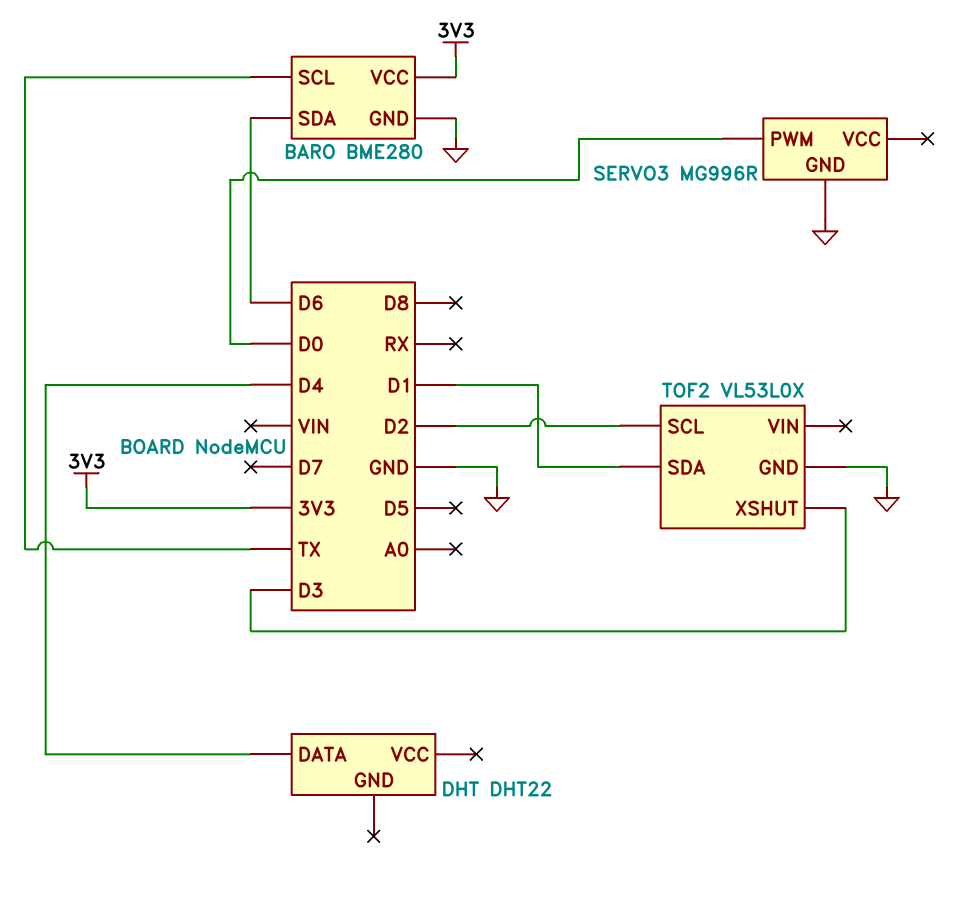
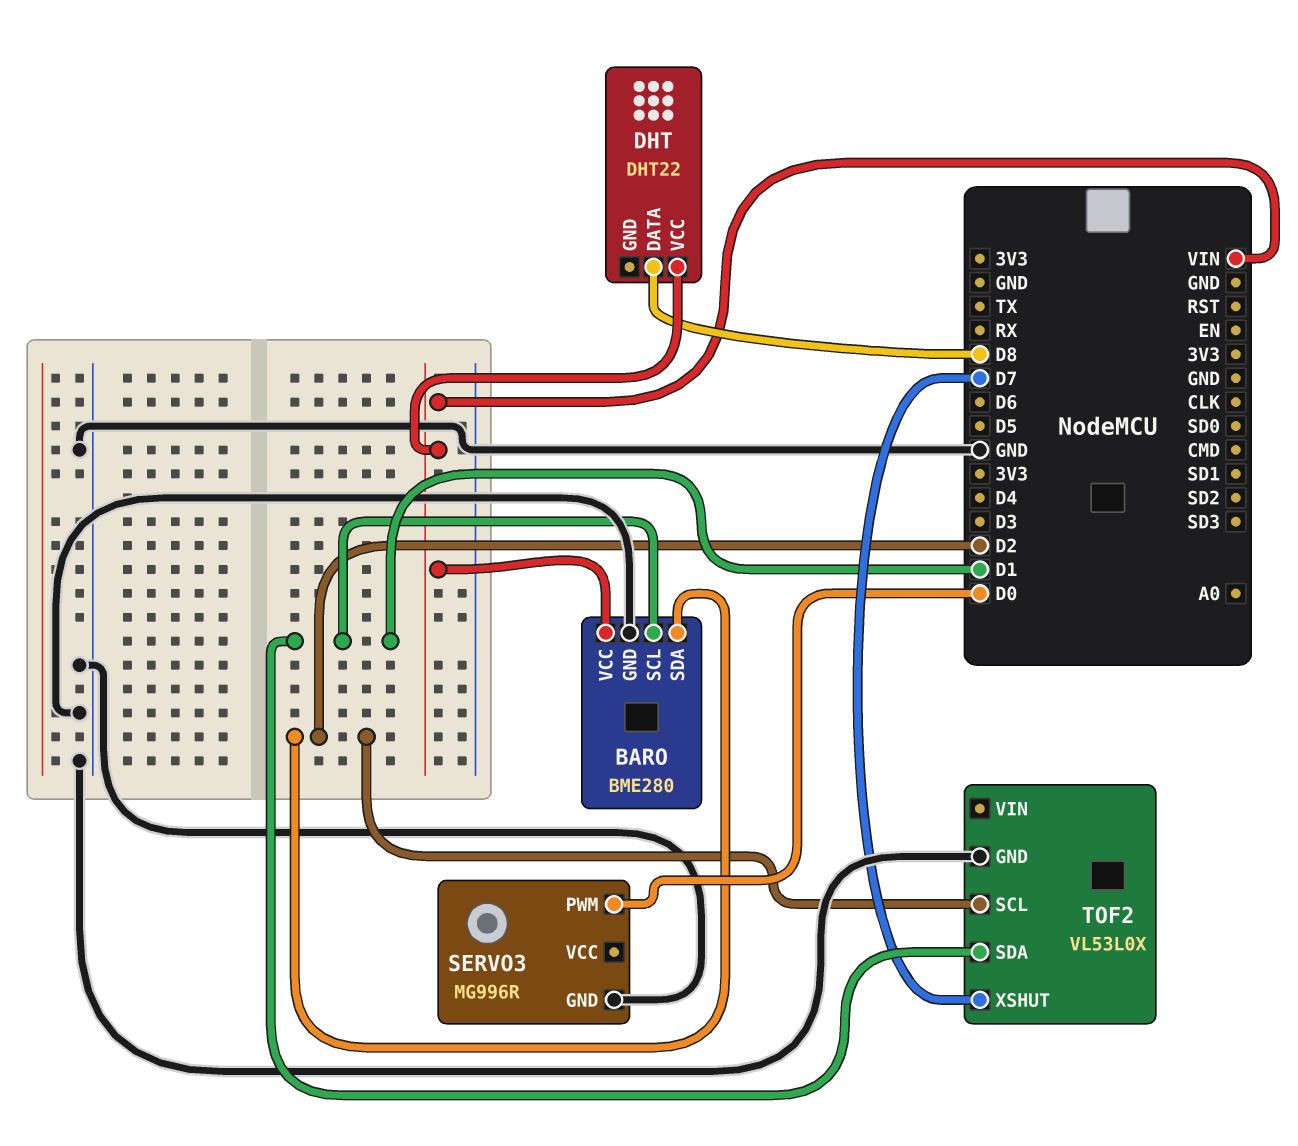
BARO pin SCL: TX -> D1
BARO pin SDA: D6 -> D2
BARO pin VCC: 3V3 -> VIN
DHT pin DATA: D4 -> D8
DHT pin VCC: none -> VIN
TOF2 pin XSHUT: D3 -> D7

